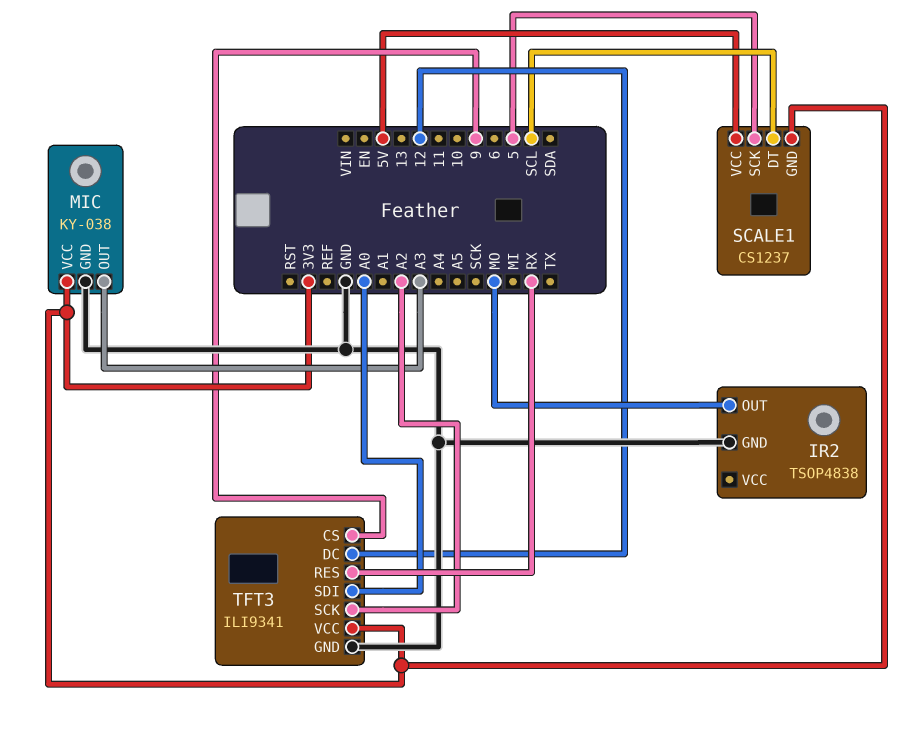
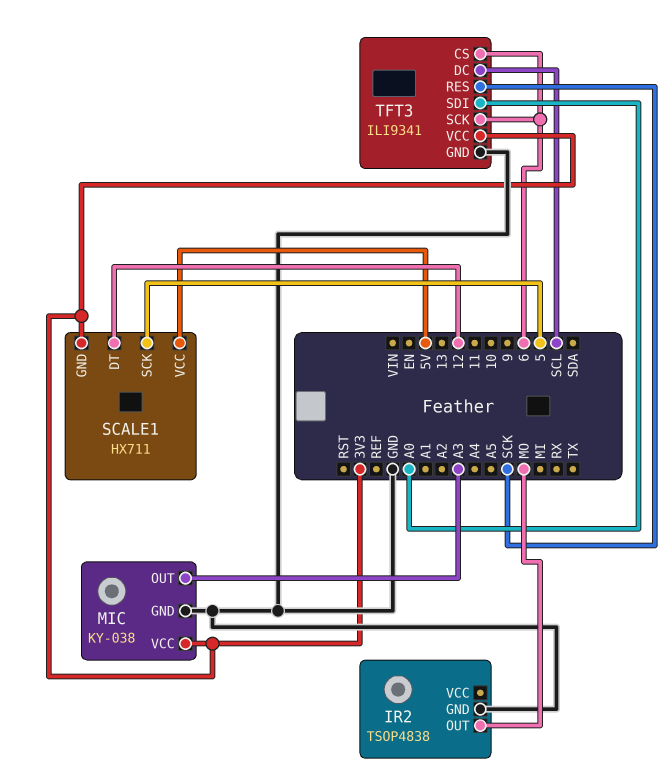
SCALE1: CS1237 -> HX711
SCALE1 pin DT: SCL -> 12
TFT3 pin CS: 9 -> 6
TFT3 pin DC: 12 -> SCL
TFT3 pin RES: RX -> SCK
TFT3 pin SCK: A2 -> 6

